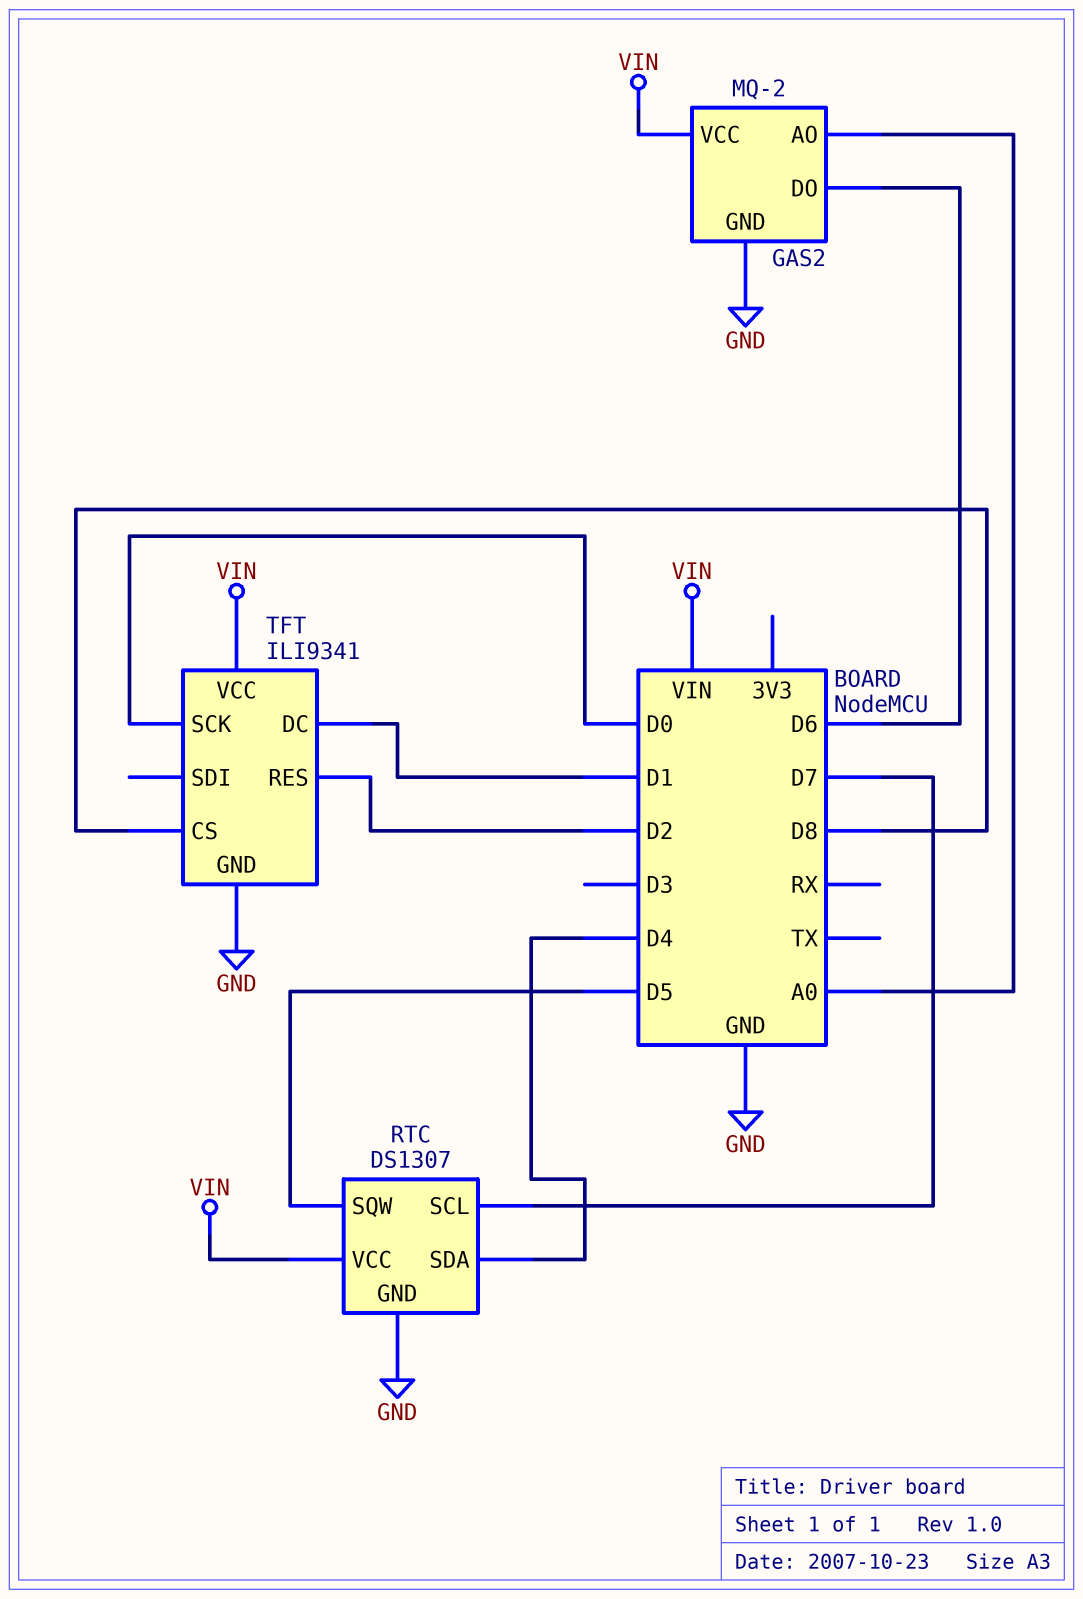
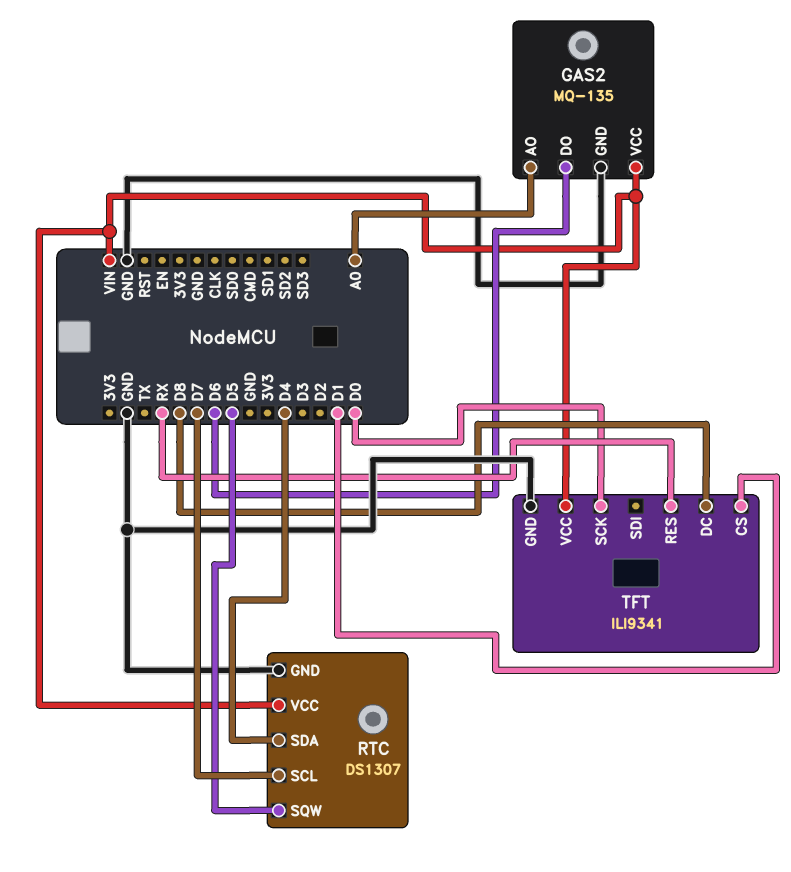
GAS2: MQ-2 -> MQ-135
TFT pin CS: D8 -> D1
TFT pin DC: D1 -> D8
TFT pin RES: D2 -> RX

